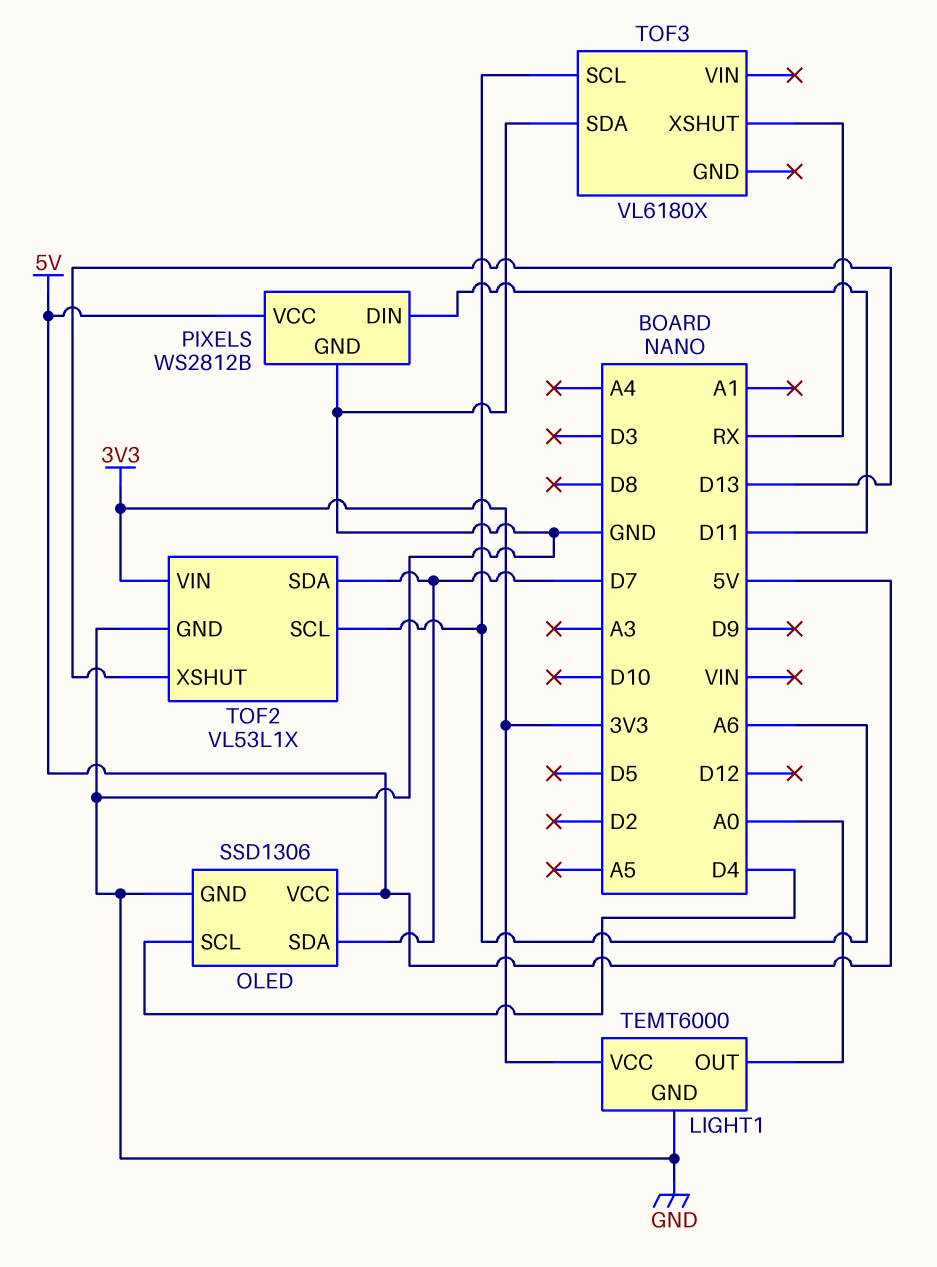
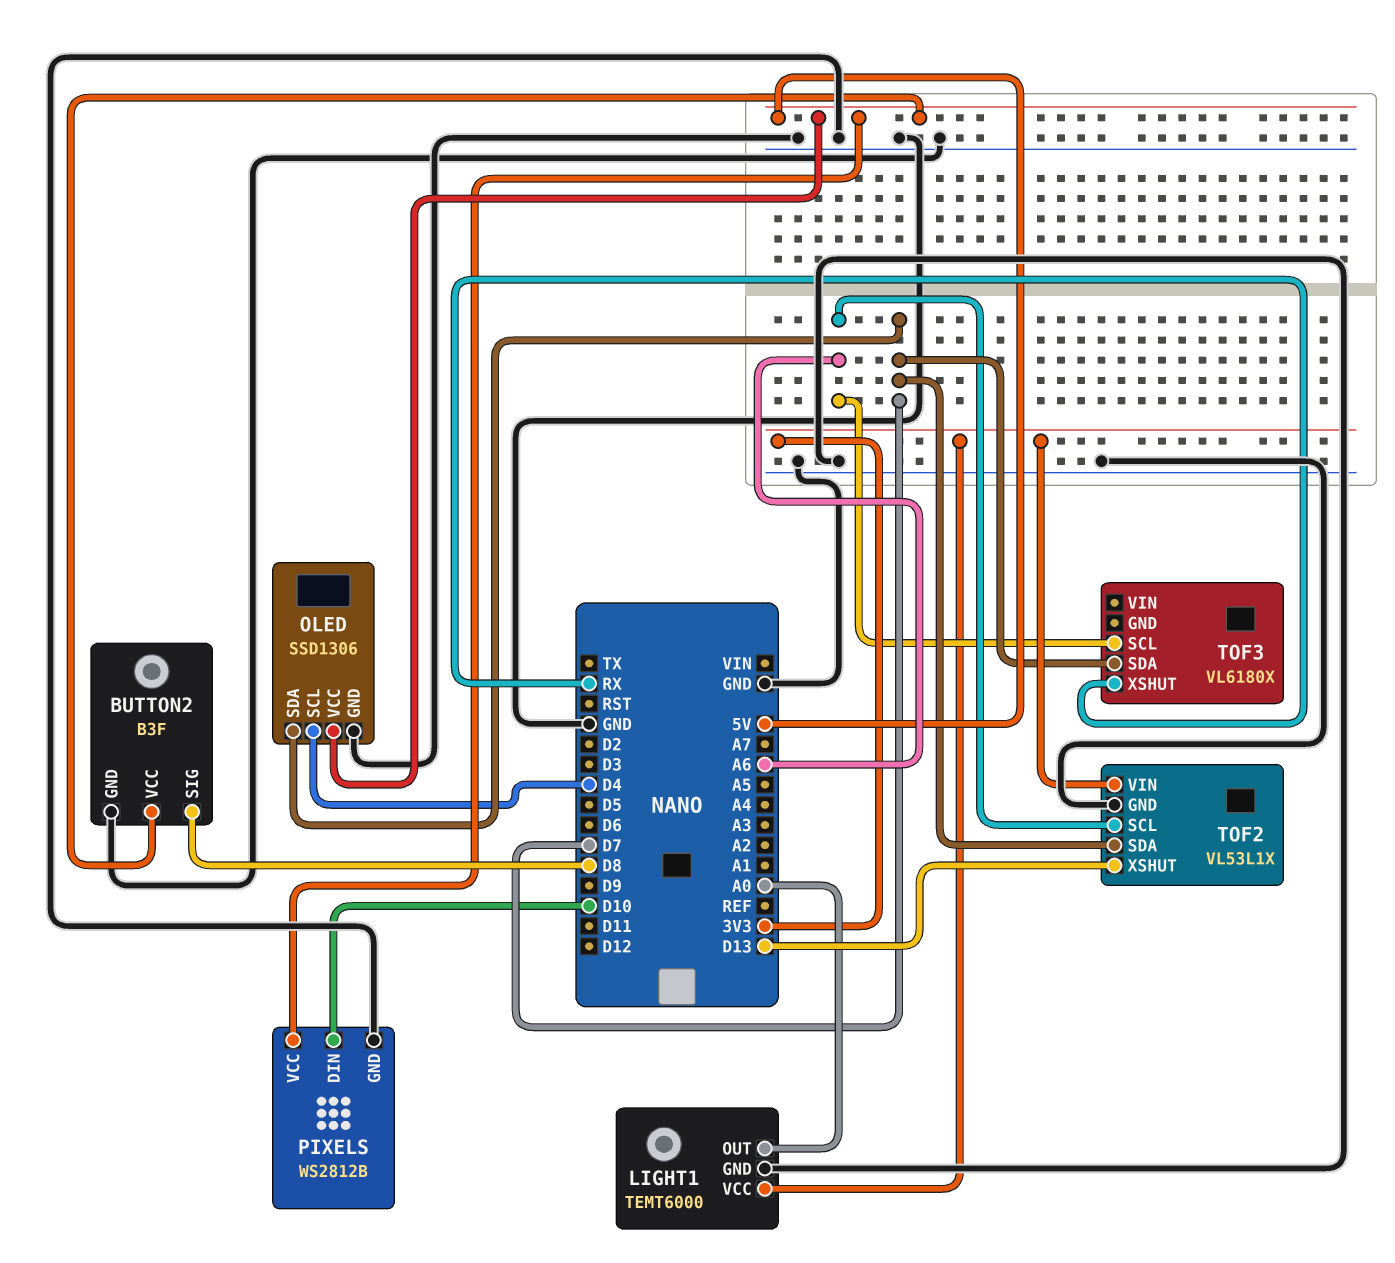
BUTTON2: none -> B3F
BUTTON2 pin GND: none -> GND
BUTTON2 pin SIG: none -> D8
BUTTON2 pin VCC: none -> 5V
PIXELS pin DIN: D11 -> D10
TOF3 pin SDA: GND -> D7

